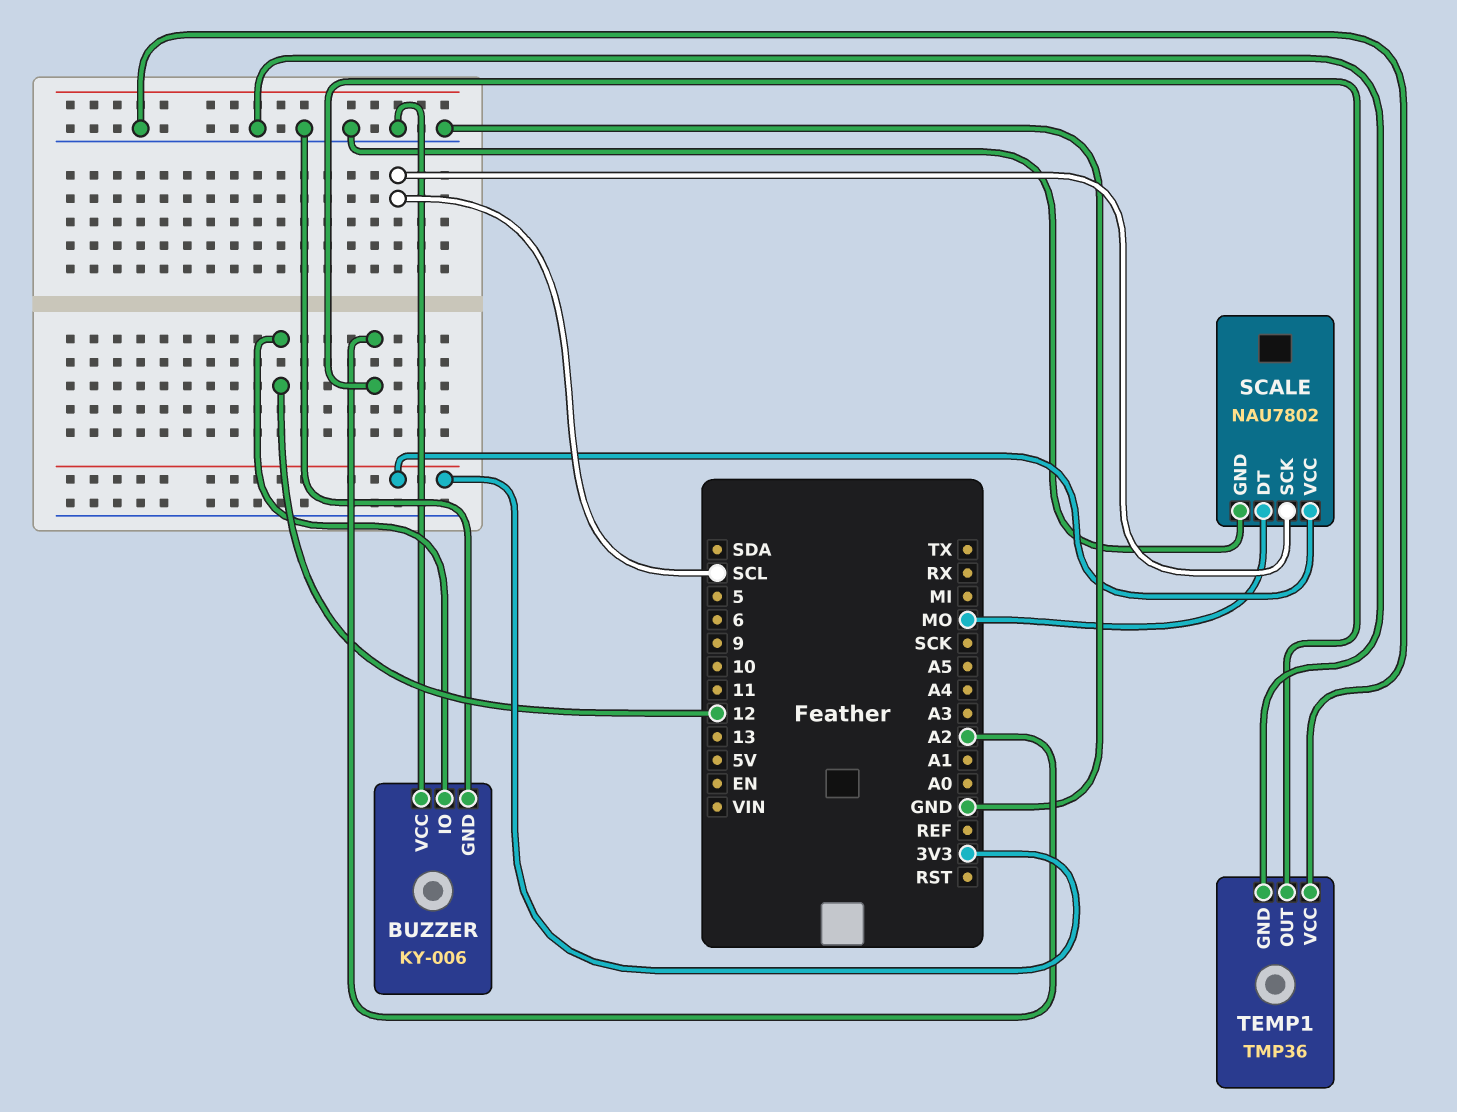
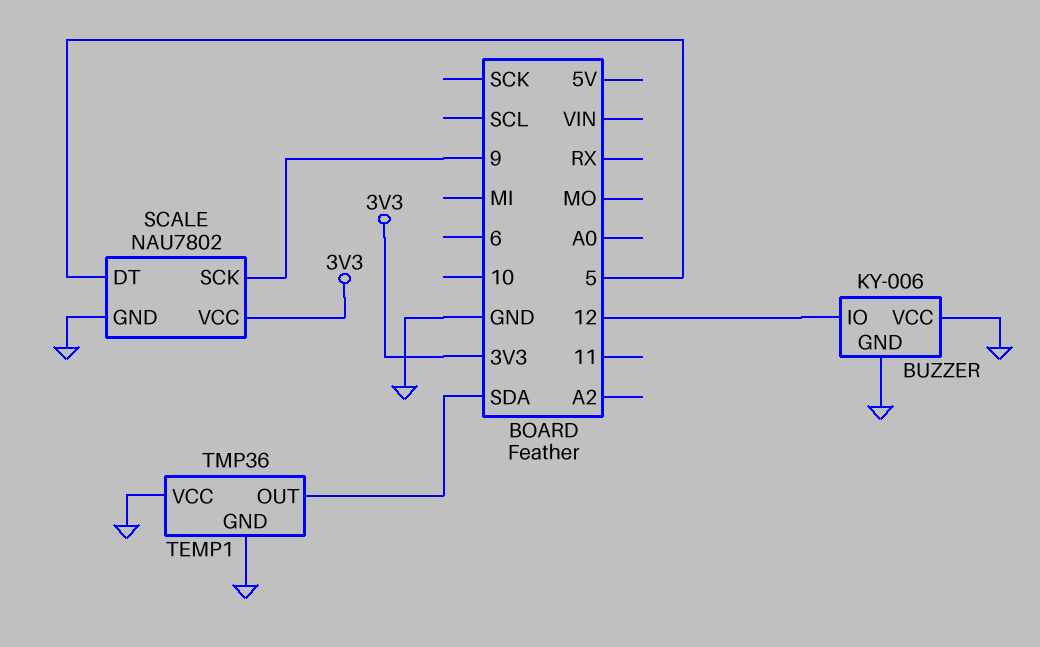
SCALE pin DT: MO -> 5
SCALE pin SCK: SCL -> 9
TEMP1 pin OUT: A2 -> SDA

